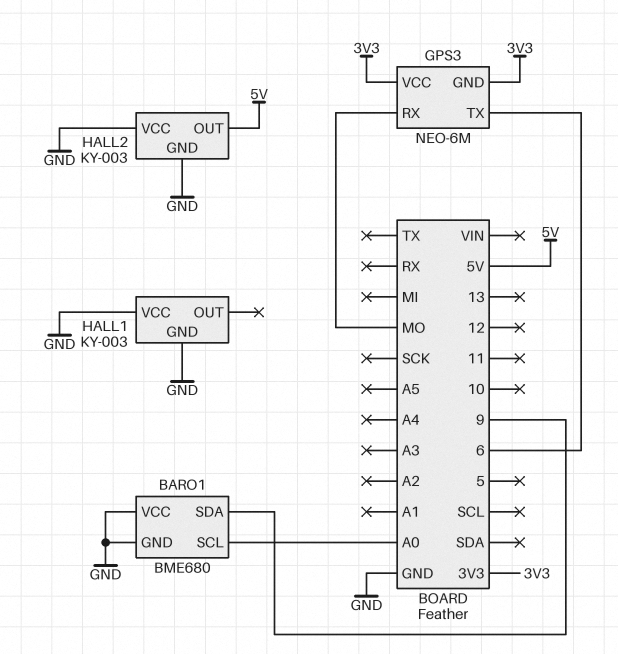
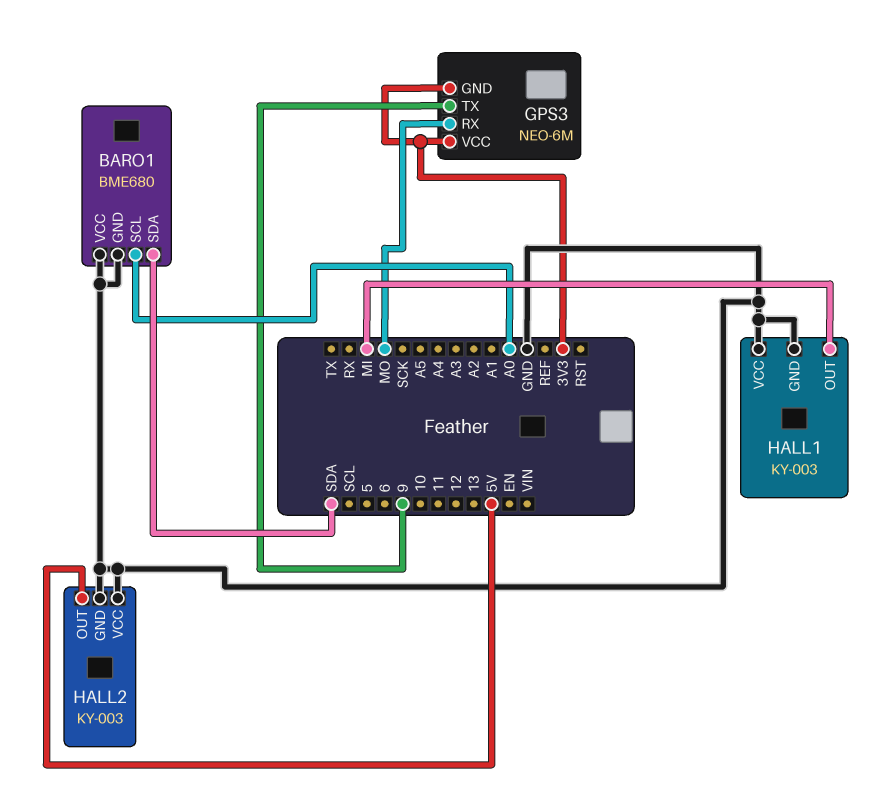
BARO1 pin SDA: 9 -> SDA
GPS3 pin TX: 6 -> 9
HALL1 pin OUT: none -> MI

